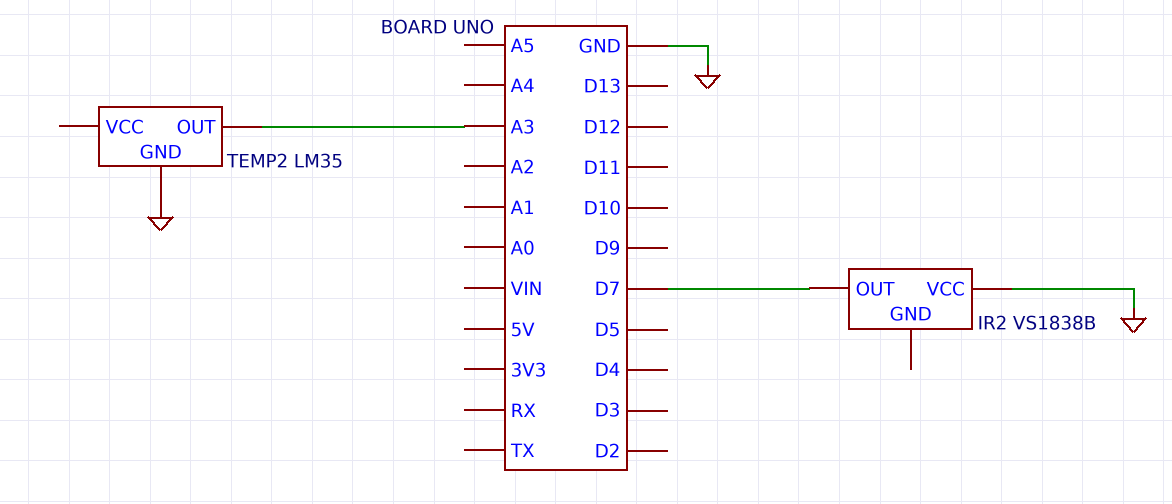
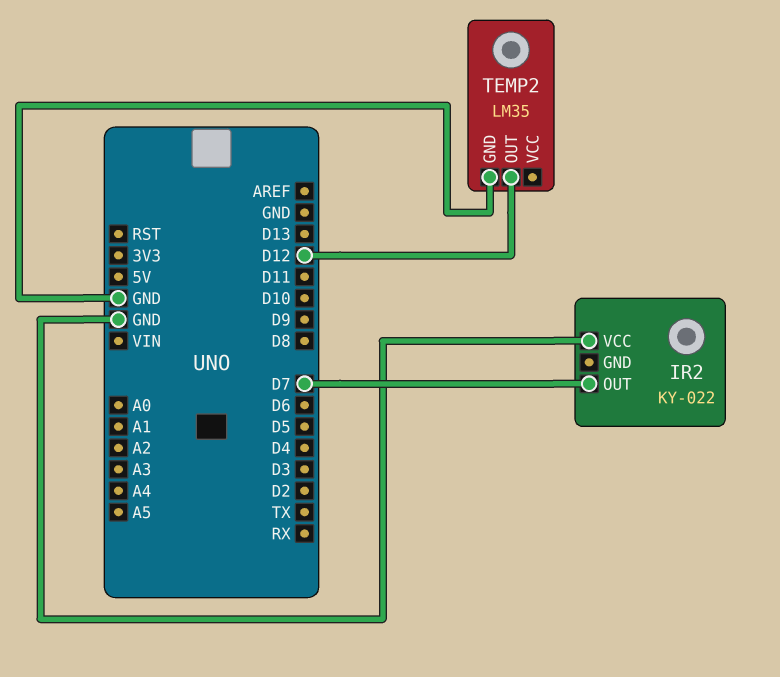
IR2: VS1838B -> KY-022
TEMP2 pin OUT: A3 -> D12

